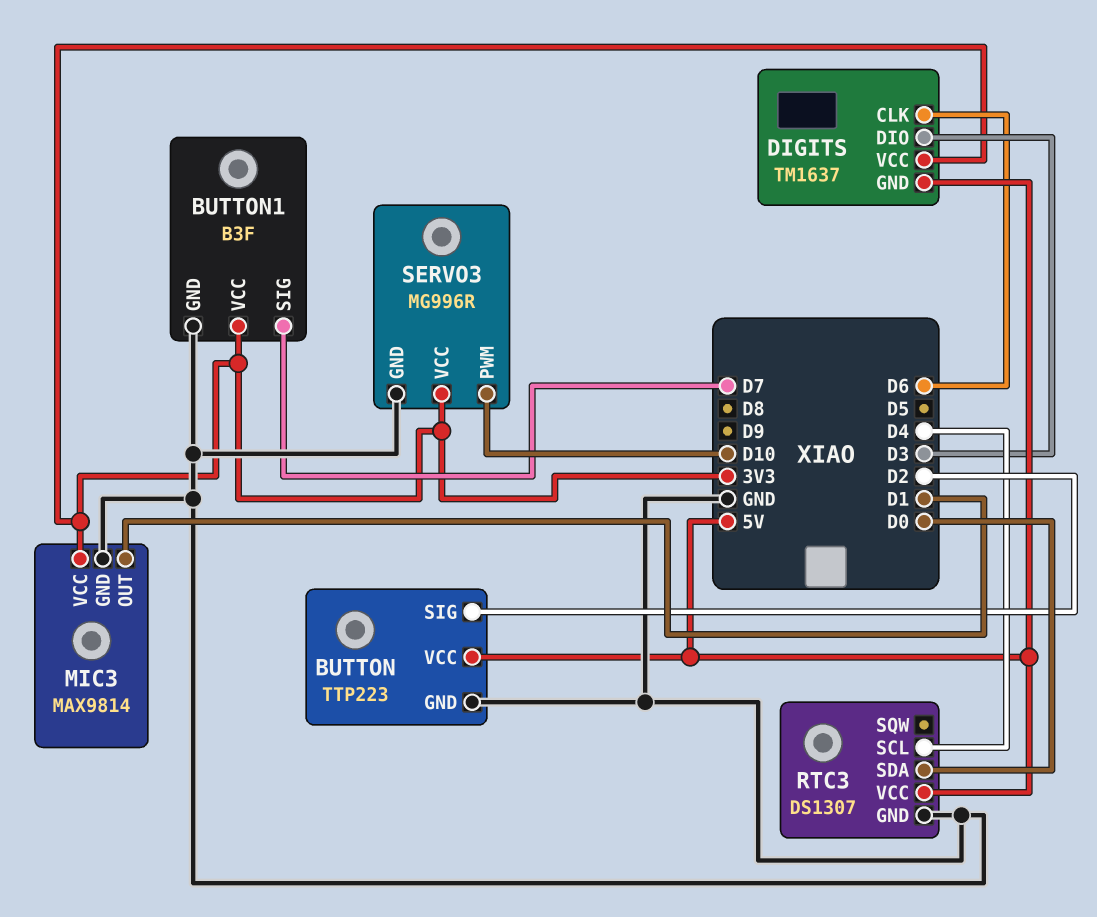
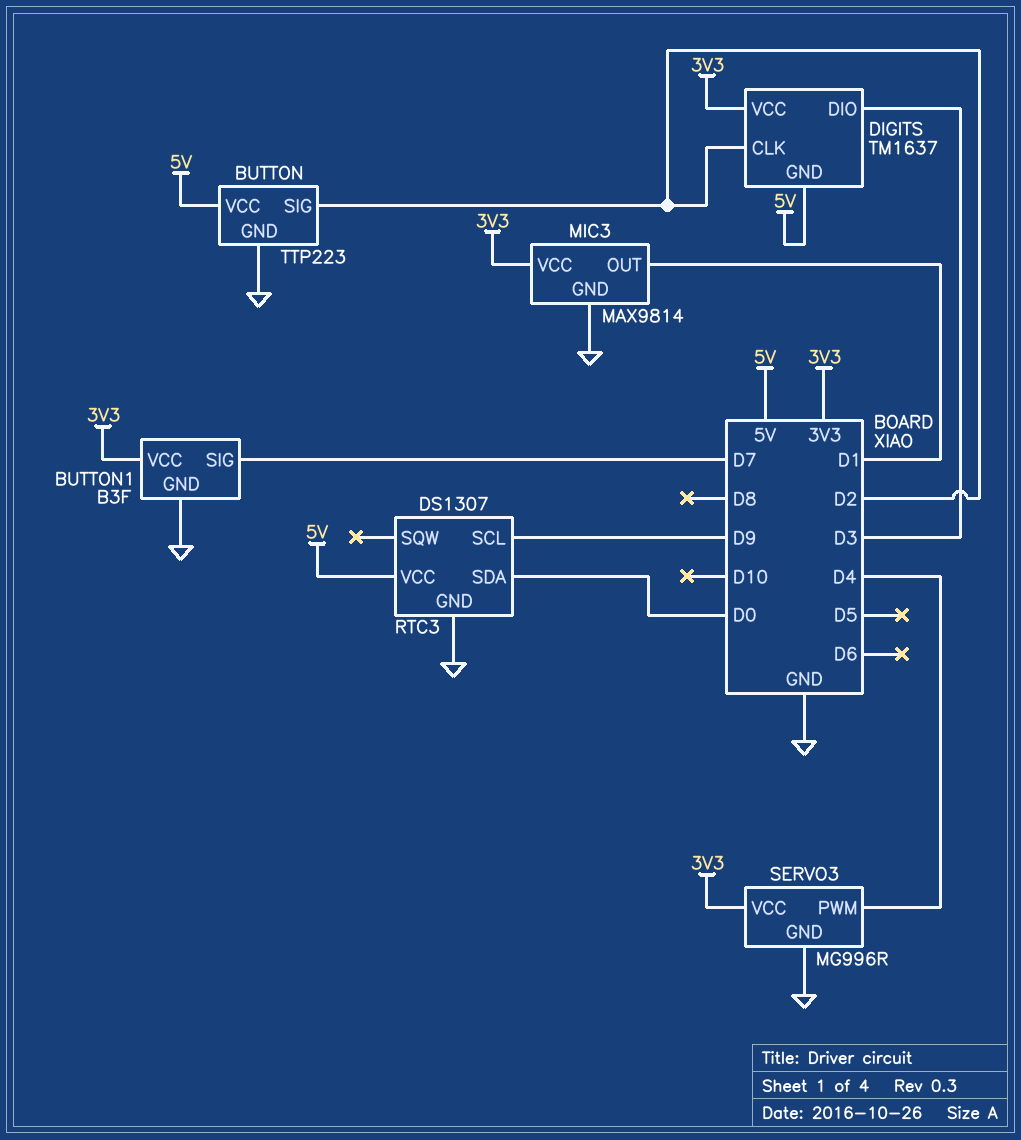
DIGITS pin CLK: D6 -> D2
RTC3 pin SCL: D4 -> D9
SERVO3 pin PWM: D10 -> D4

